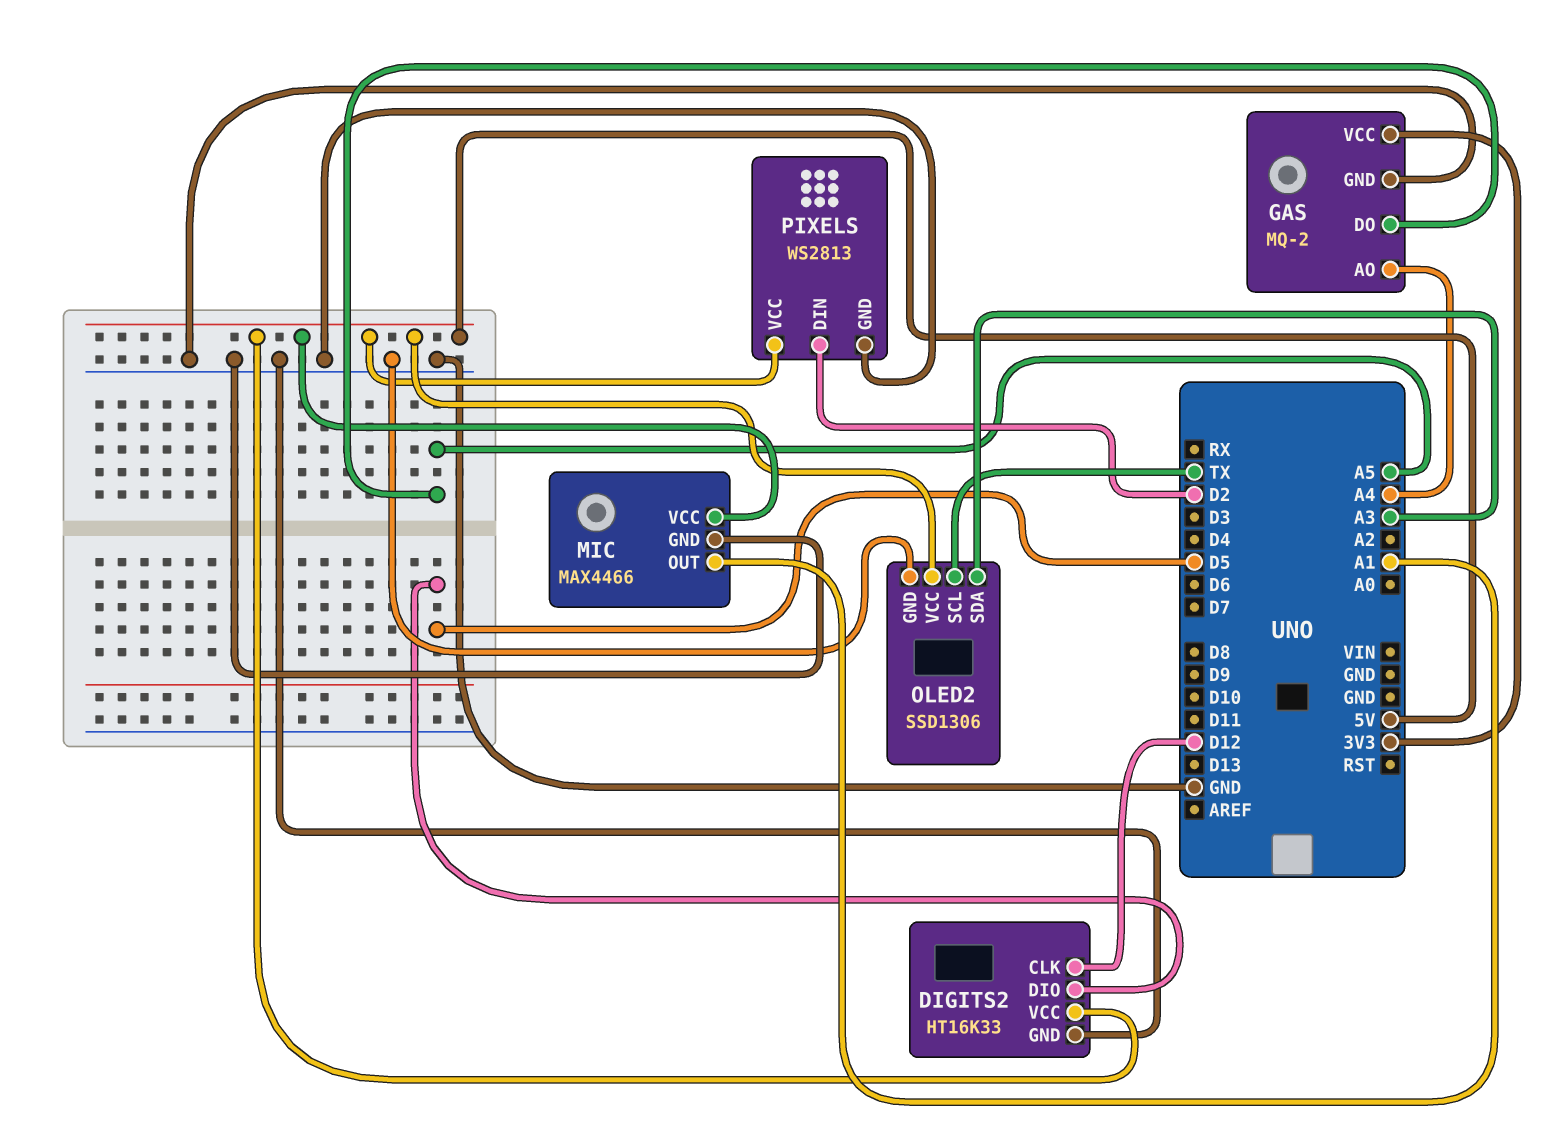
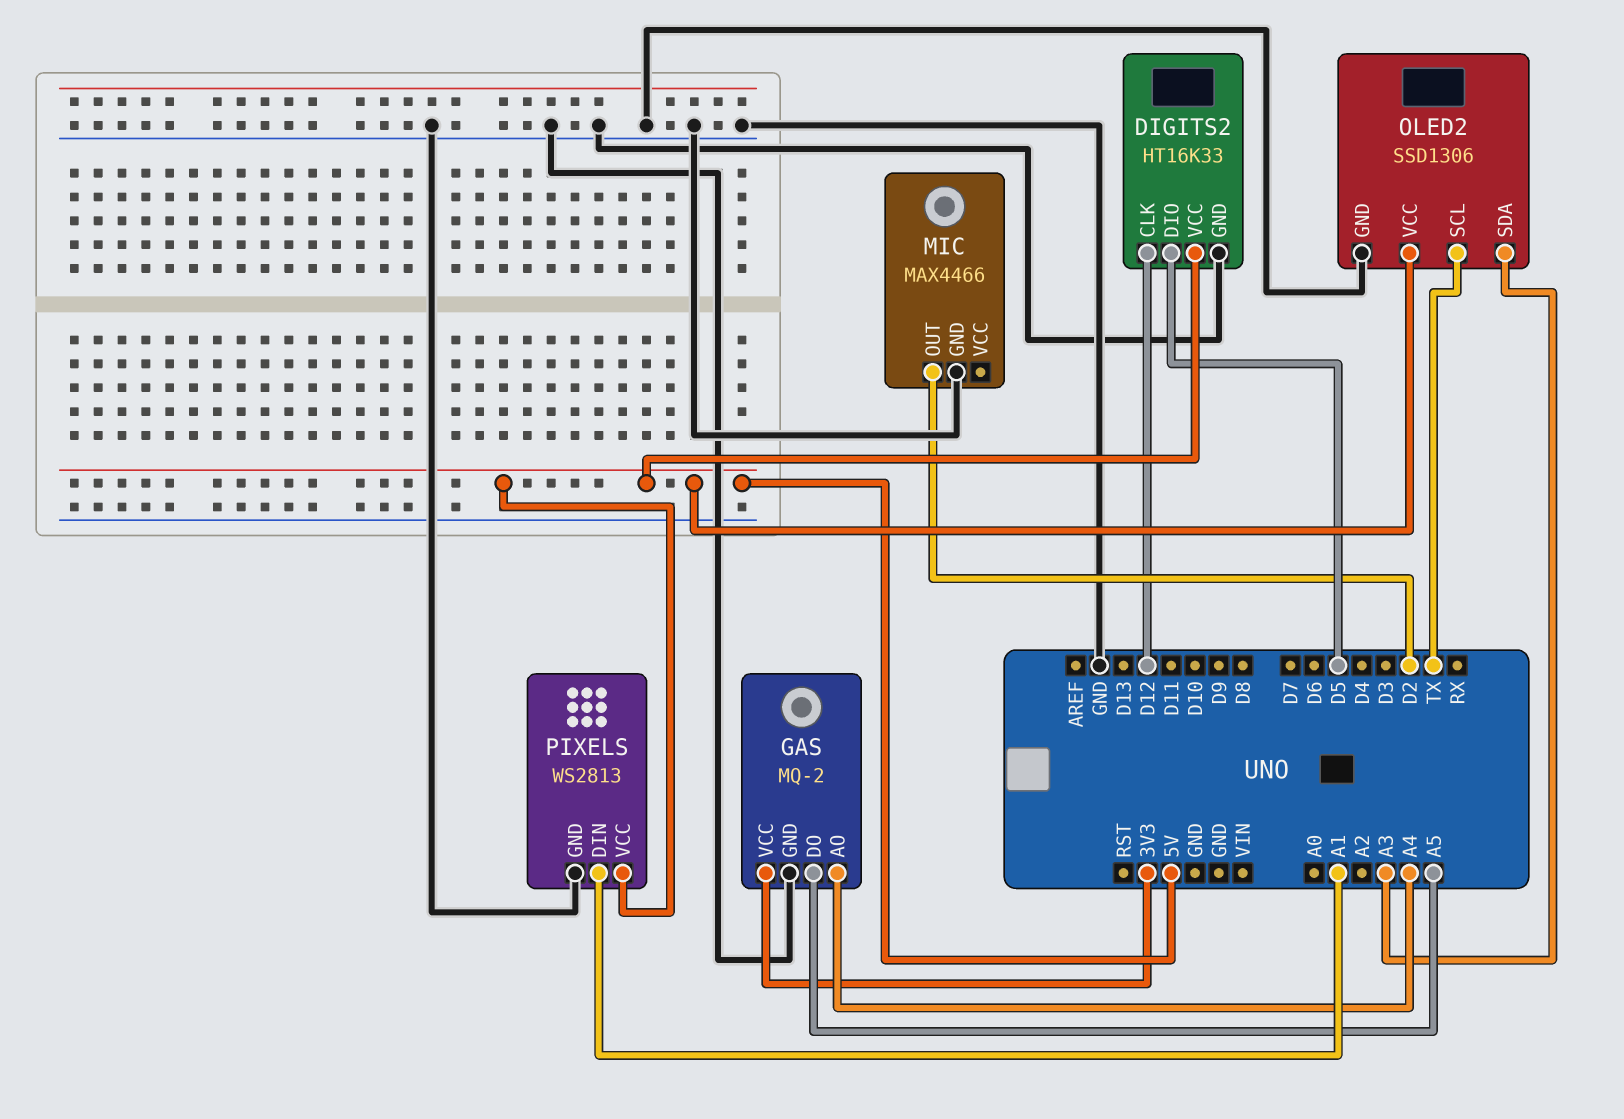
MIC pin OUT: A1 -> D2
MIC pin VCC: 5V -> none
PIXELS pin DIN: D2 -> A1

